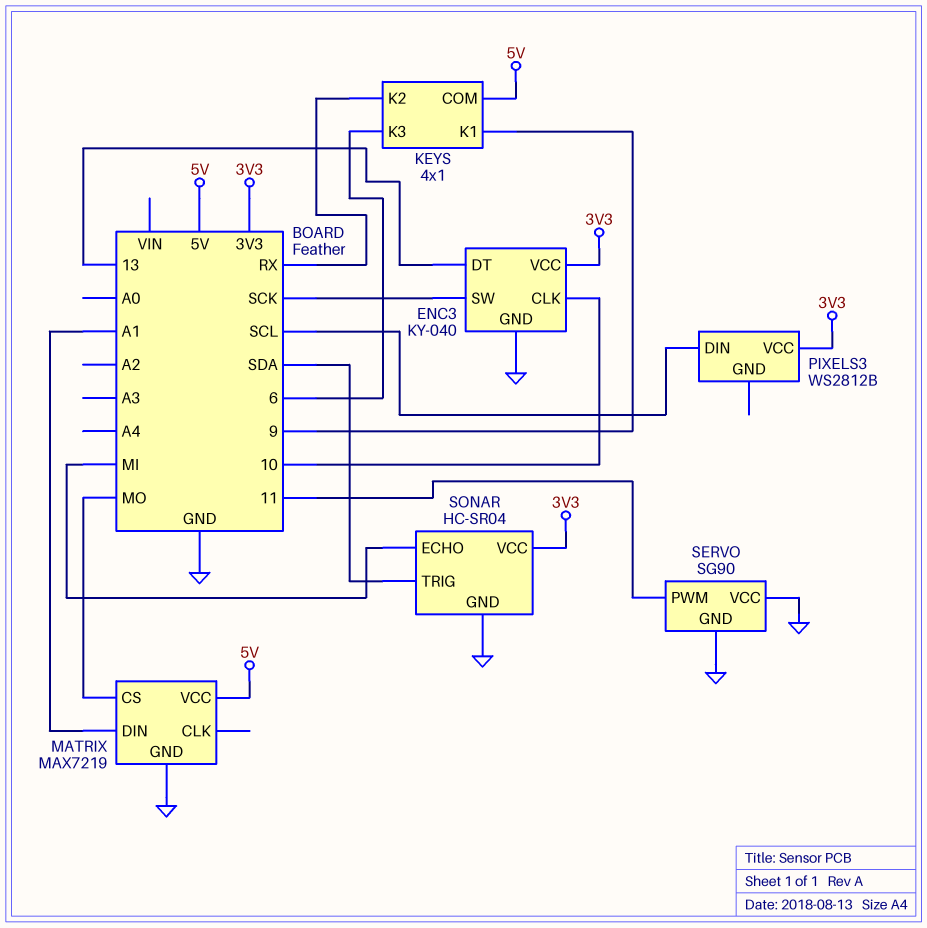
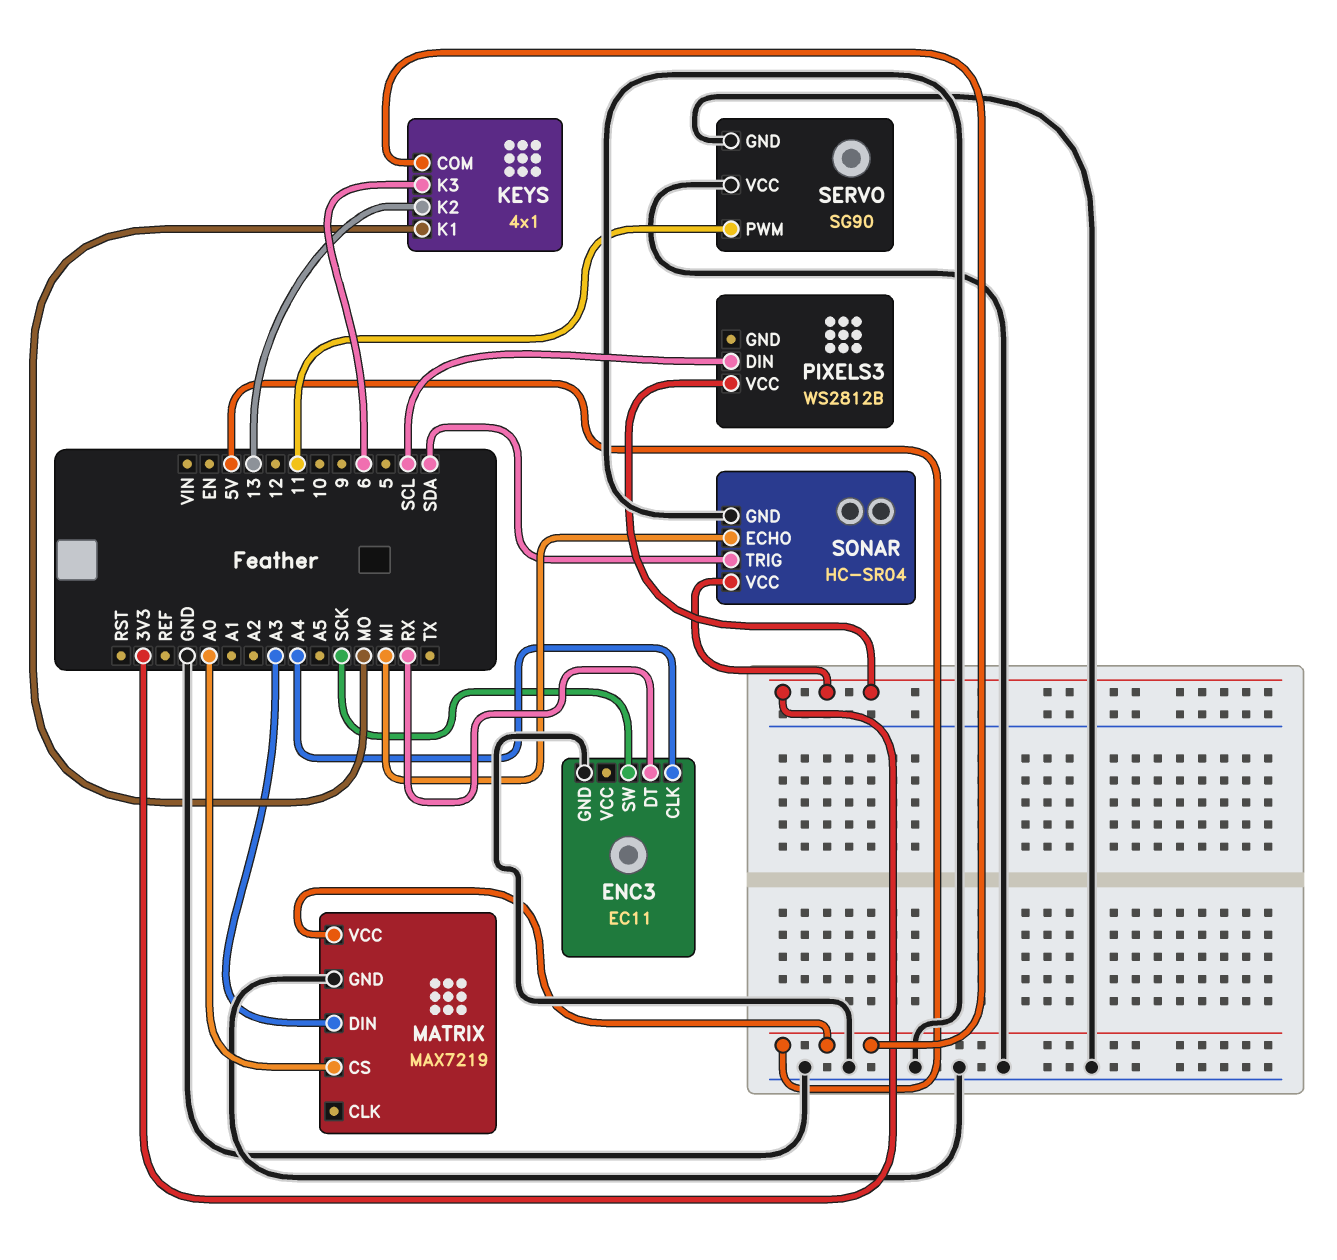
ENC3: KY-040 -> EC11
ENC3 pin CLK: 10 -> A4
ENC3 pin DT: 13 -> RX
ENC3 pin VCC: 3V3 -> none
KEYS pin K1: 9 -> MO
KEYS pin K2: RX -> 13
MATRIX pin CS: MO -> A0
MATRIX pin DIN: A1 -> A3

